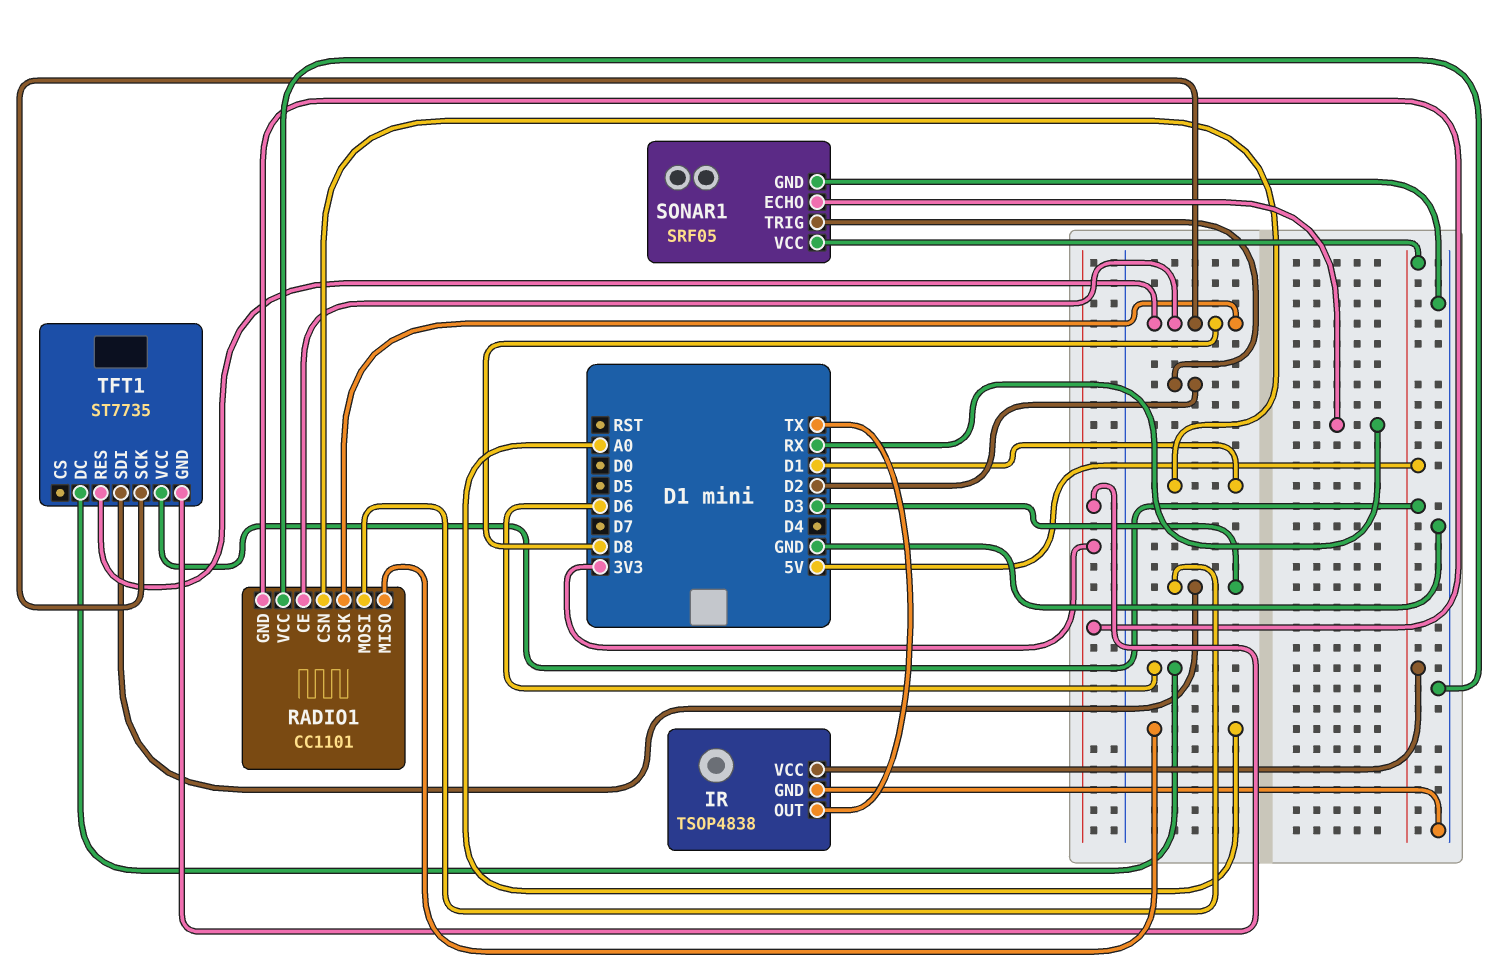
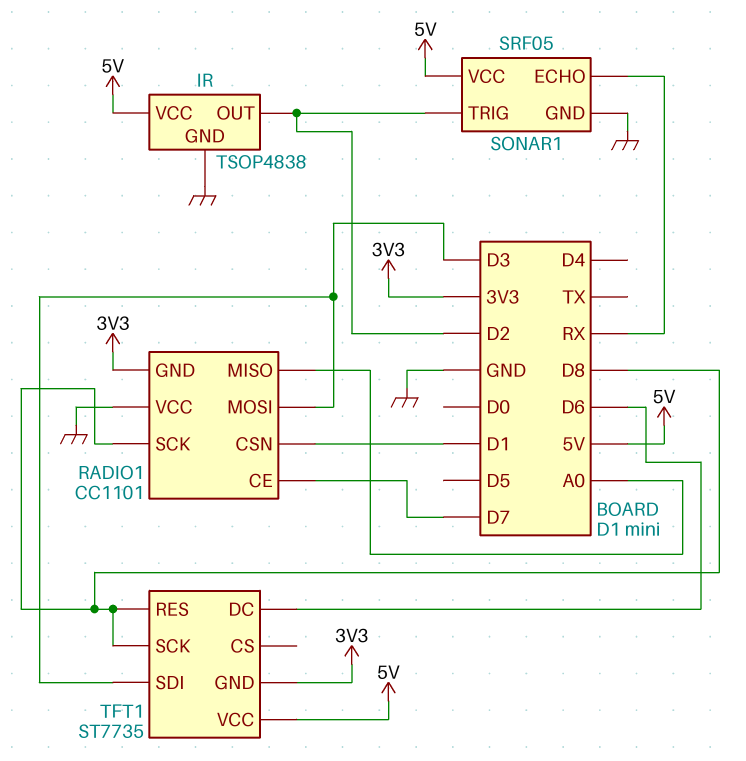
IR pin OUT: TX -> D2
RADIO1 pin CE: D8 -> D7

